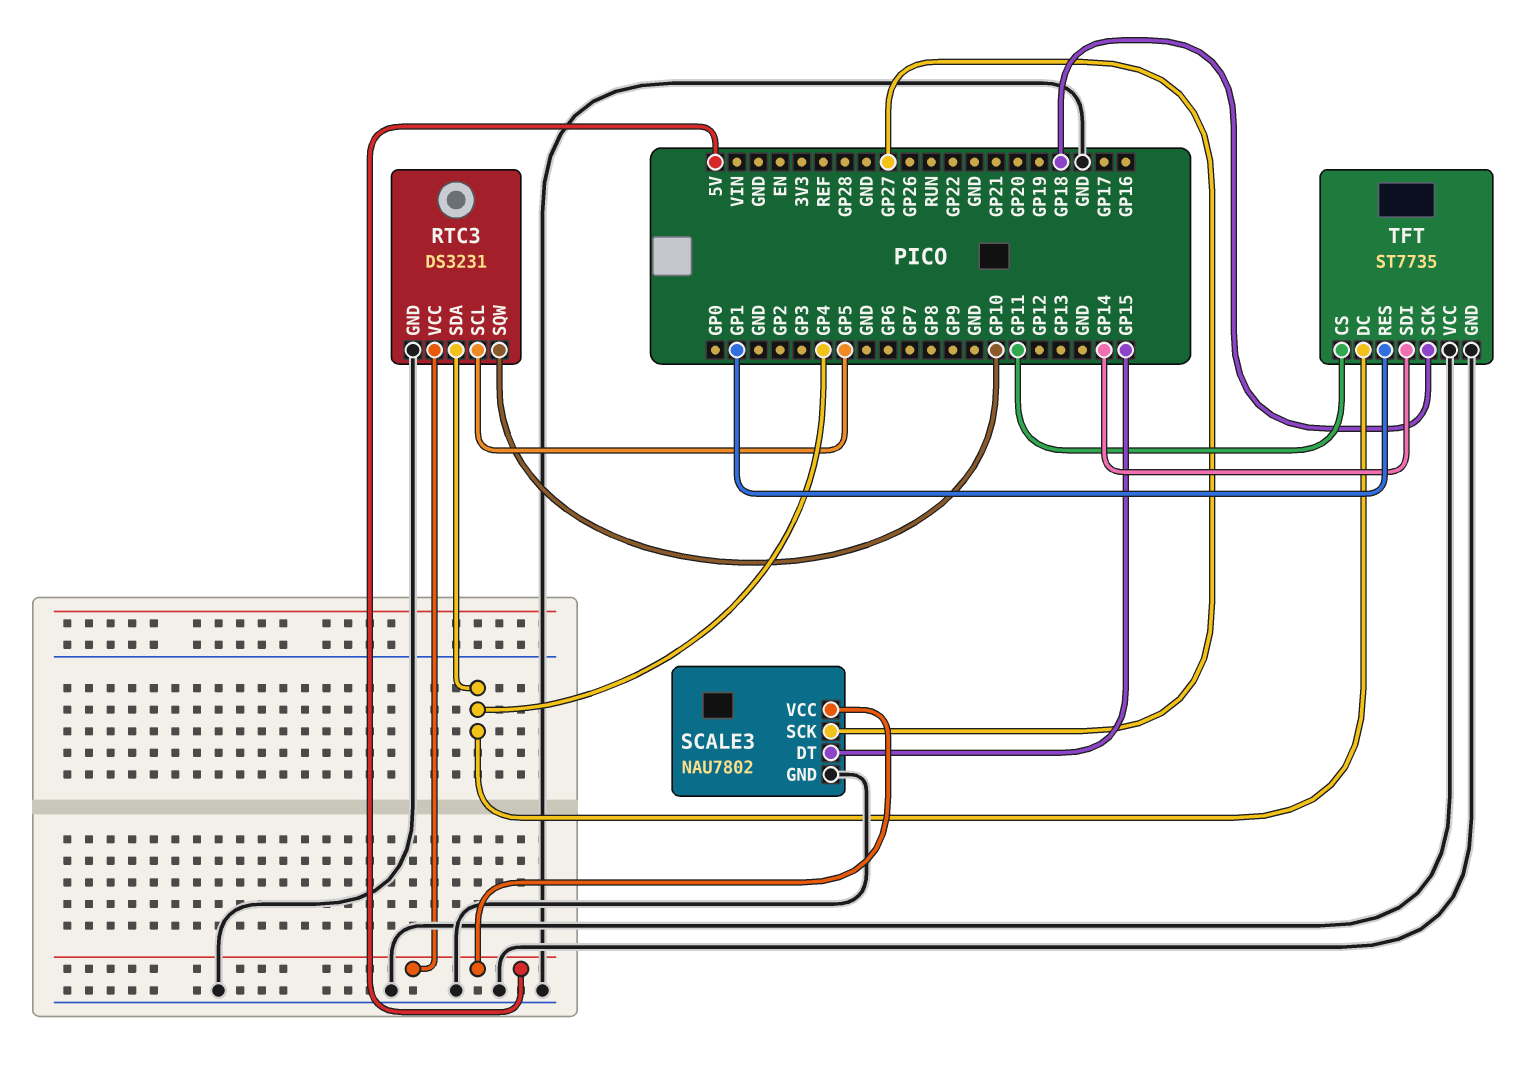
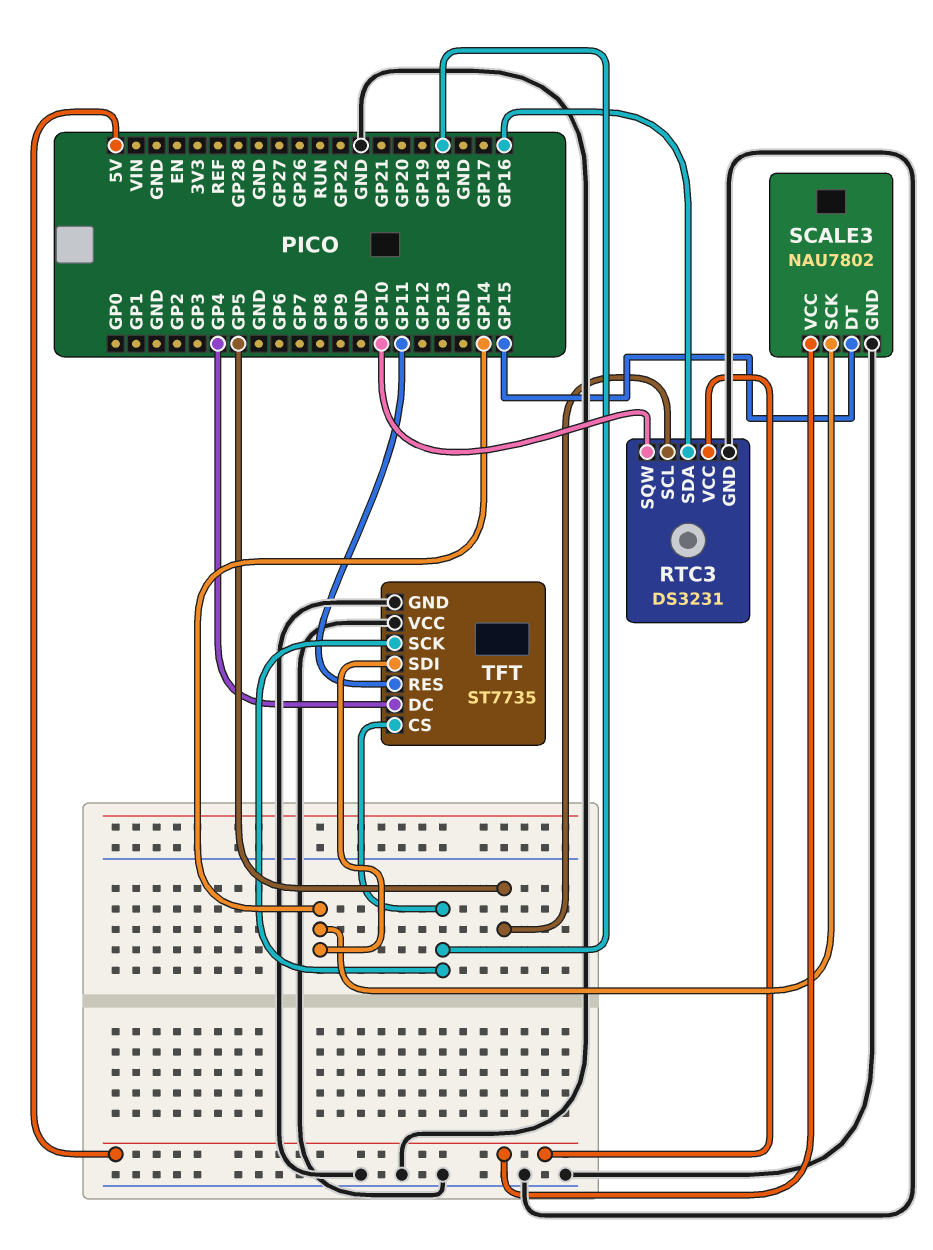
RTC3 pin SDA: GP4 -> GP16
SCALE3 pin SCK: GP27 -> GP14
TFT pin CS: GP11 -> GP18
TFT pin RES: GP1 -> GP11

